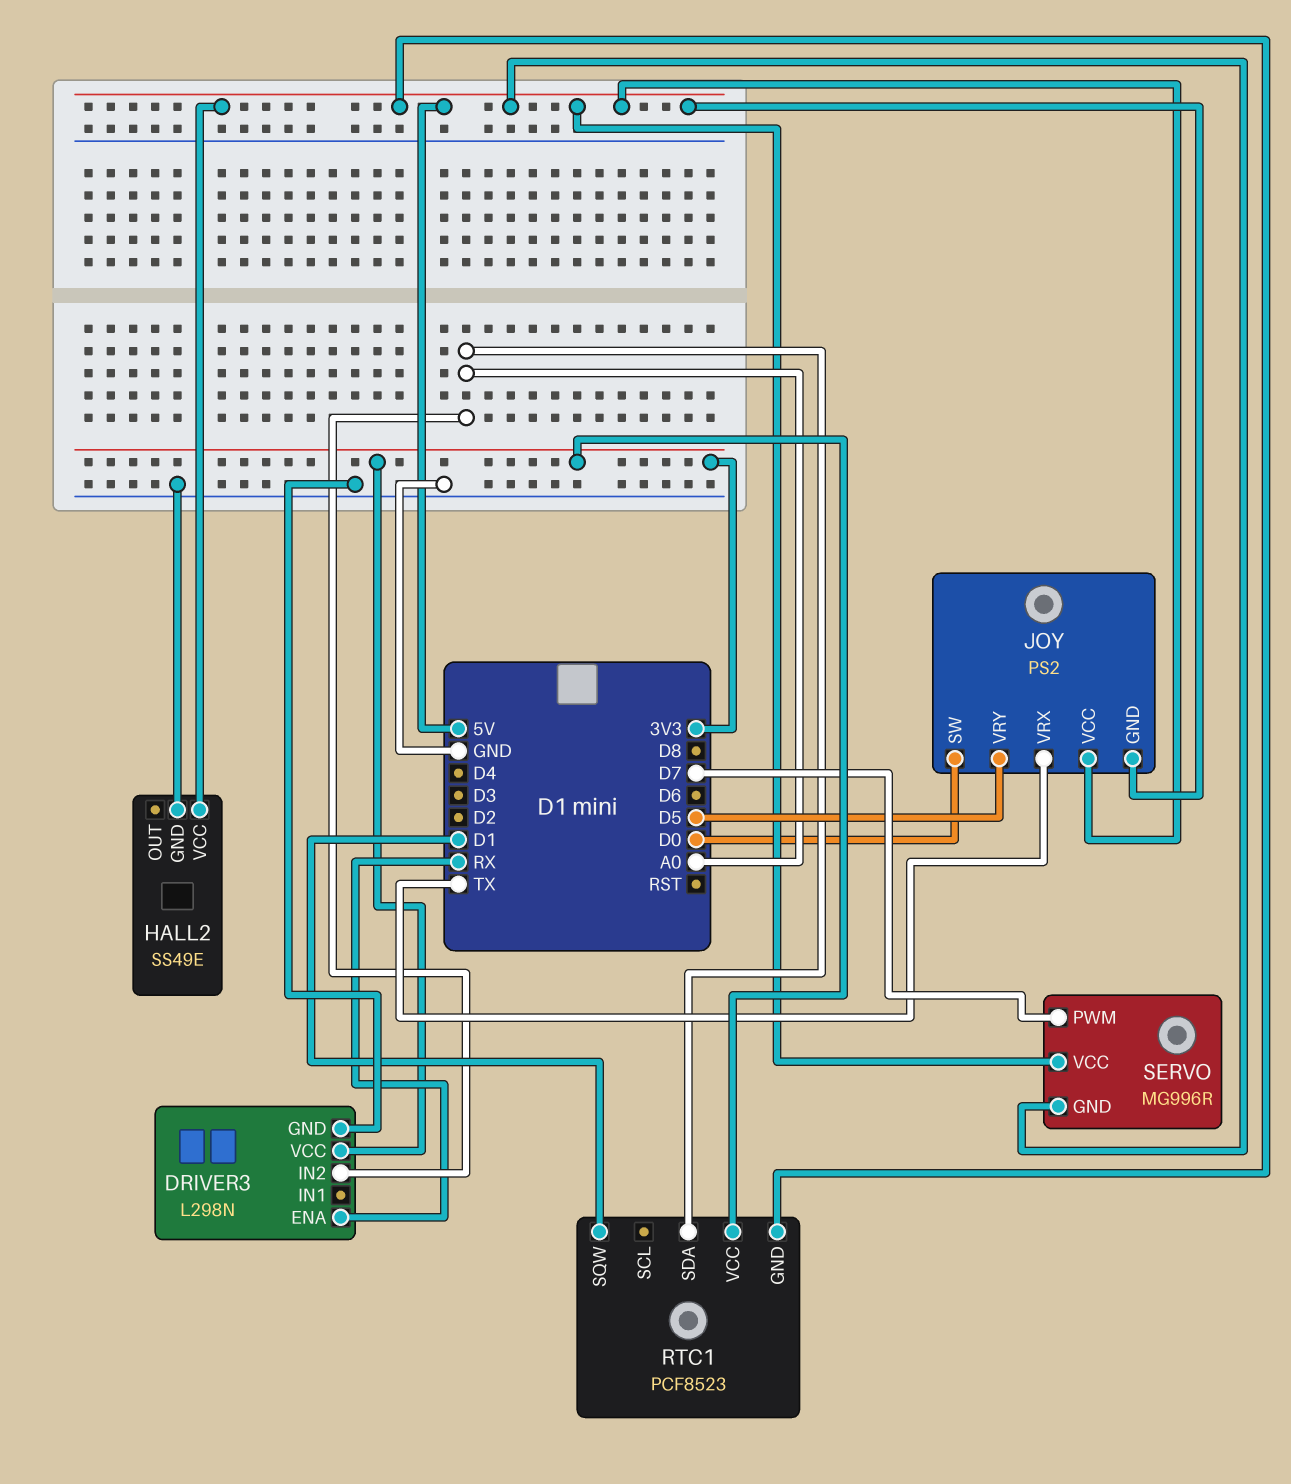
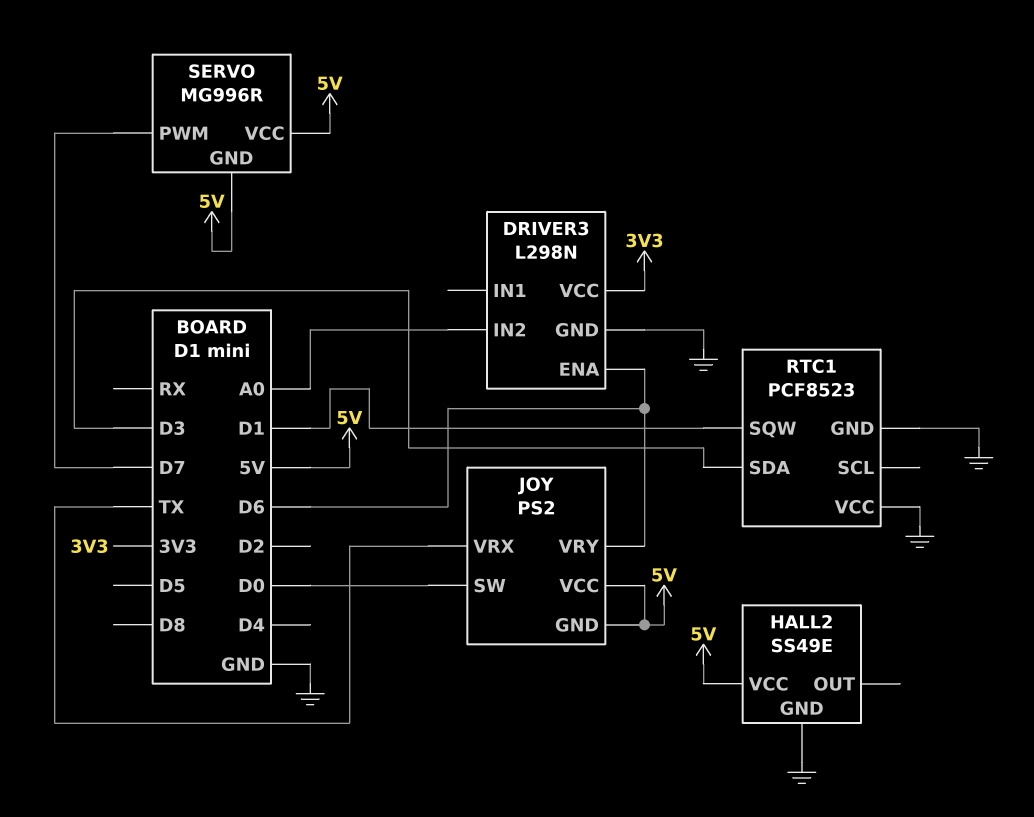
DRIVER3 pin ENA: RX -> D6
JOY pin VRY: D5 -> D6
RTC1 pin GND: 5V -> GND
RTC1 pin SDA: A0 -> D3
RTC1 pin VCC: 3V3 -> GND

